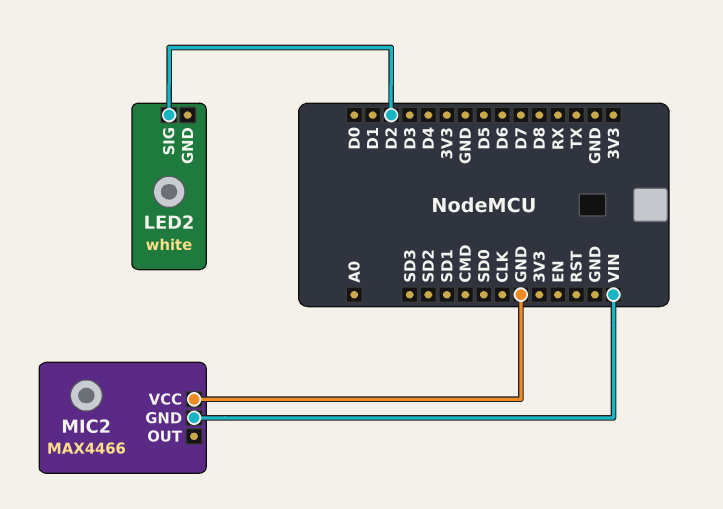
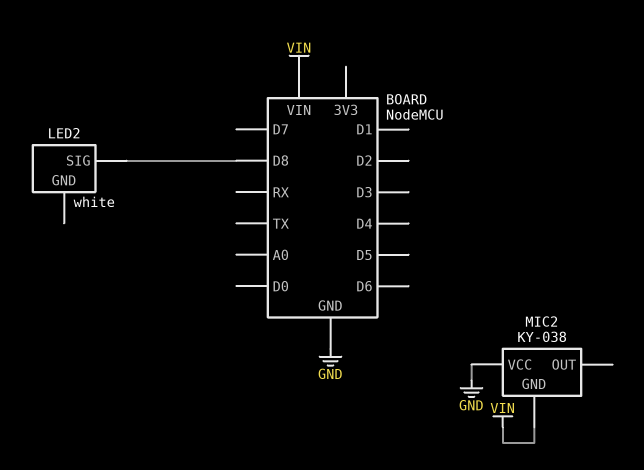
LED2 pin SIG: D2 -> D8
MIC2: MAX4466 -> KY-038

